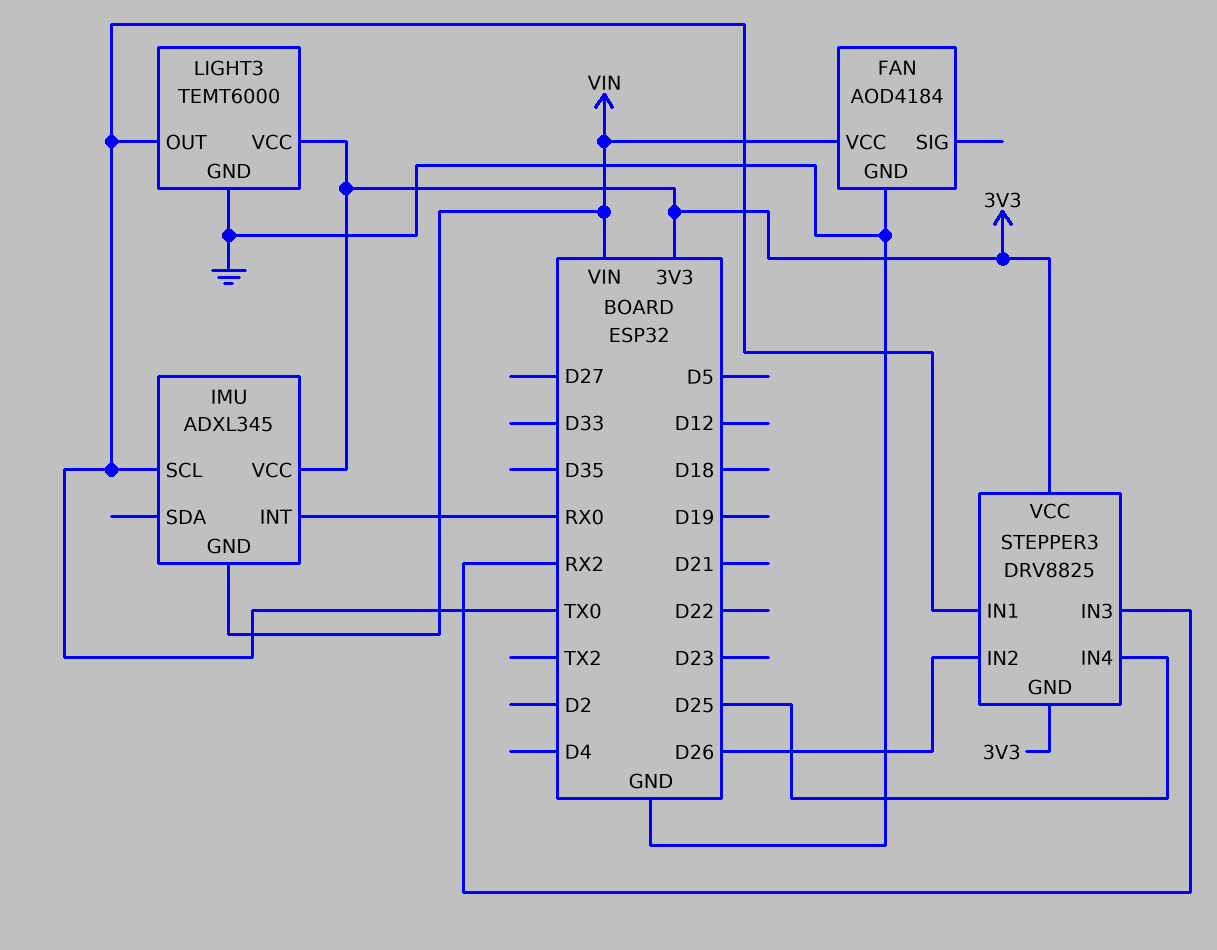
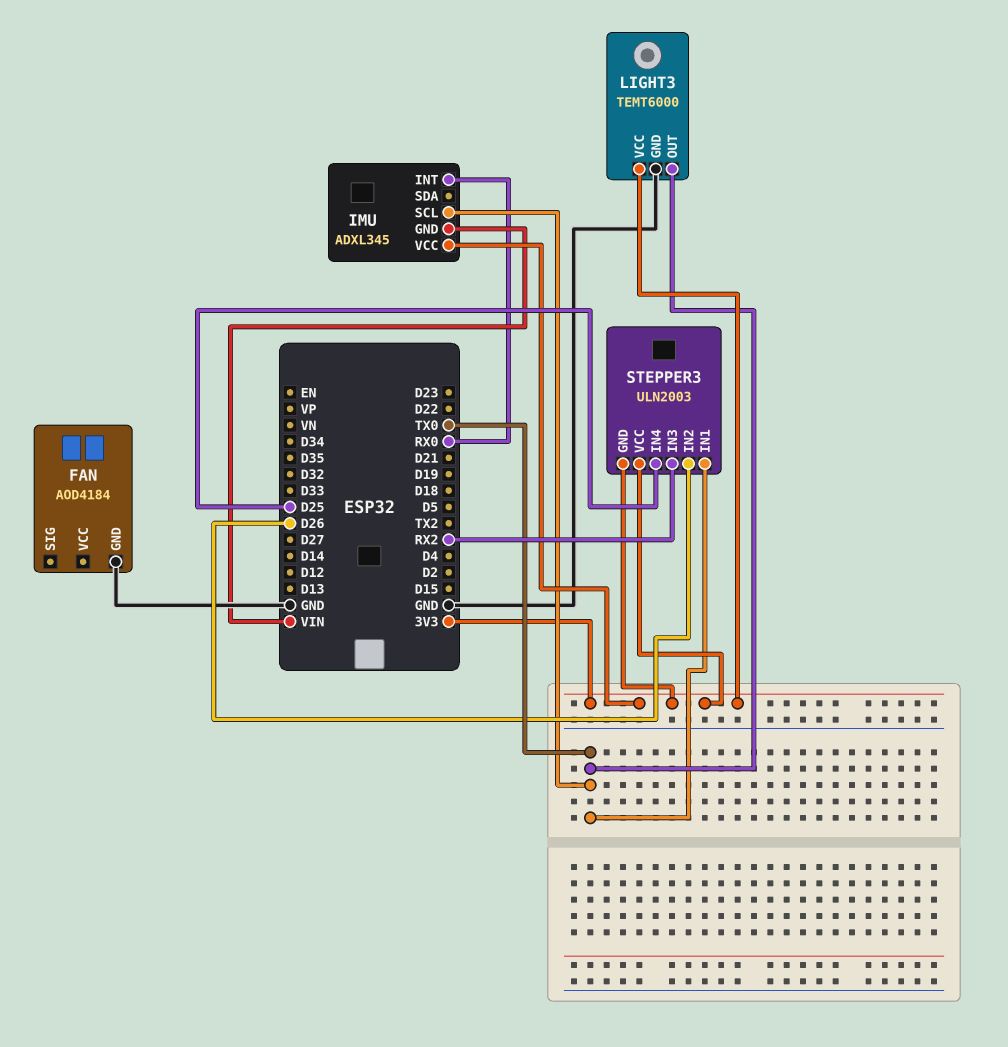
FAN pin VCC: VIN -> none
STEPPER3: DRV8825 -> ULN2003

